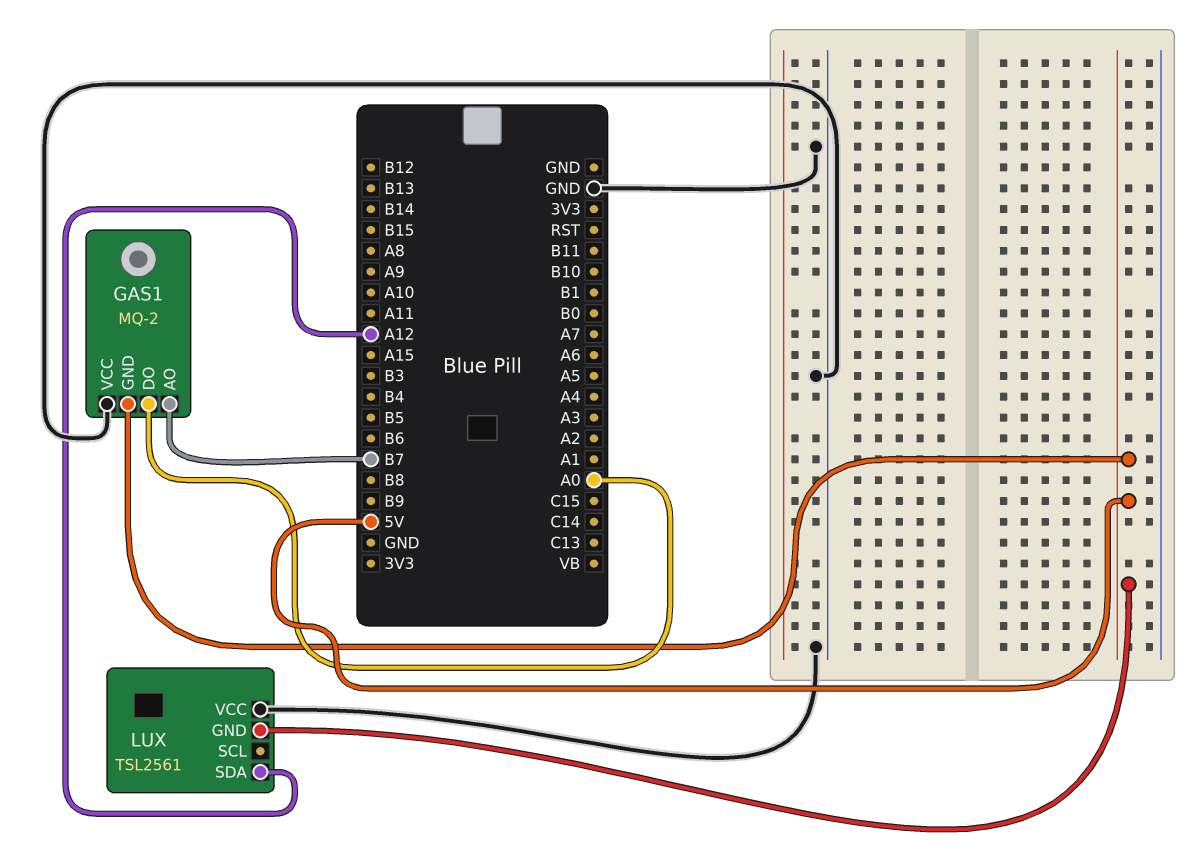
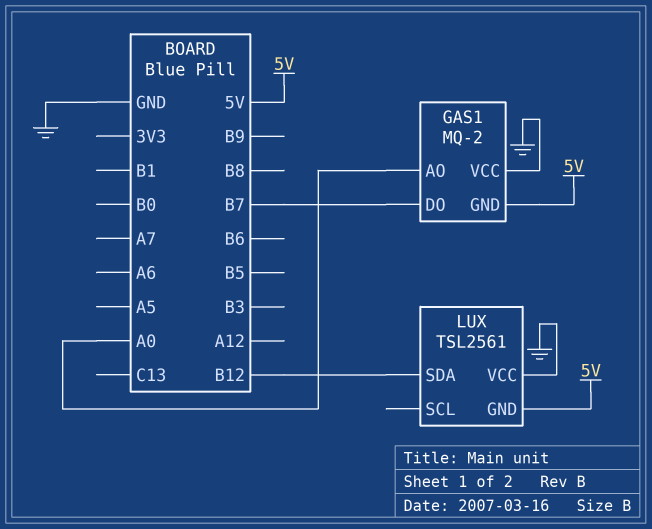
GAS1 pin AO: B7 -> A0
GAS1 pin DO: A0 -> B7
LUX pin SDA: A12 -> B12

